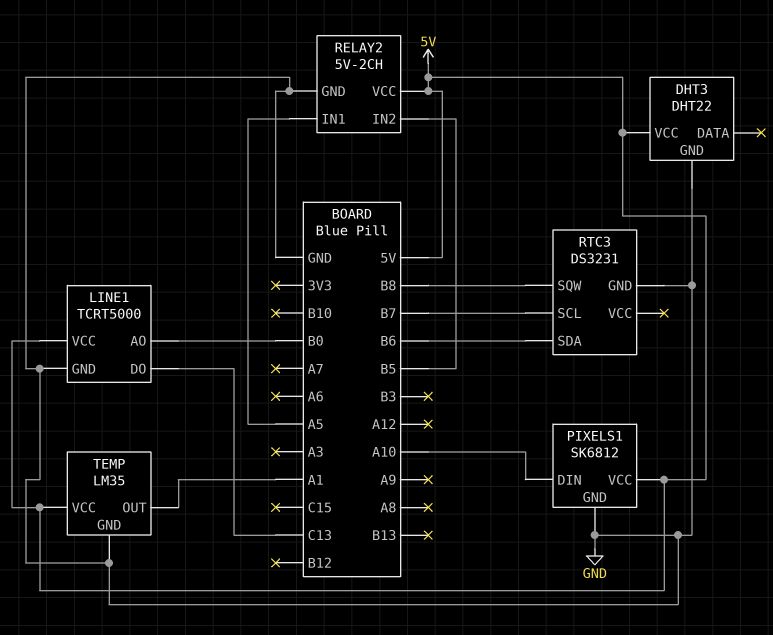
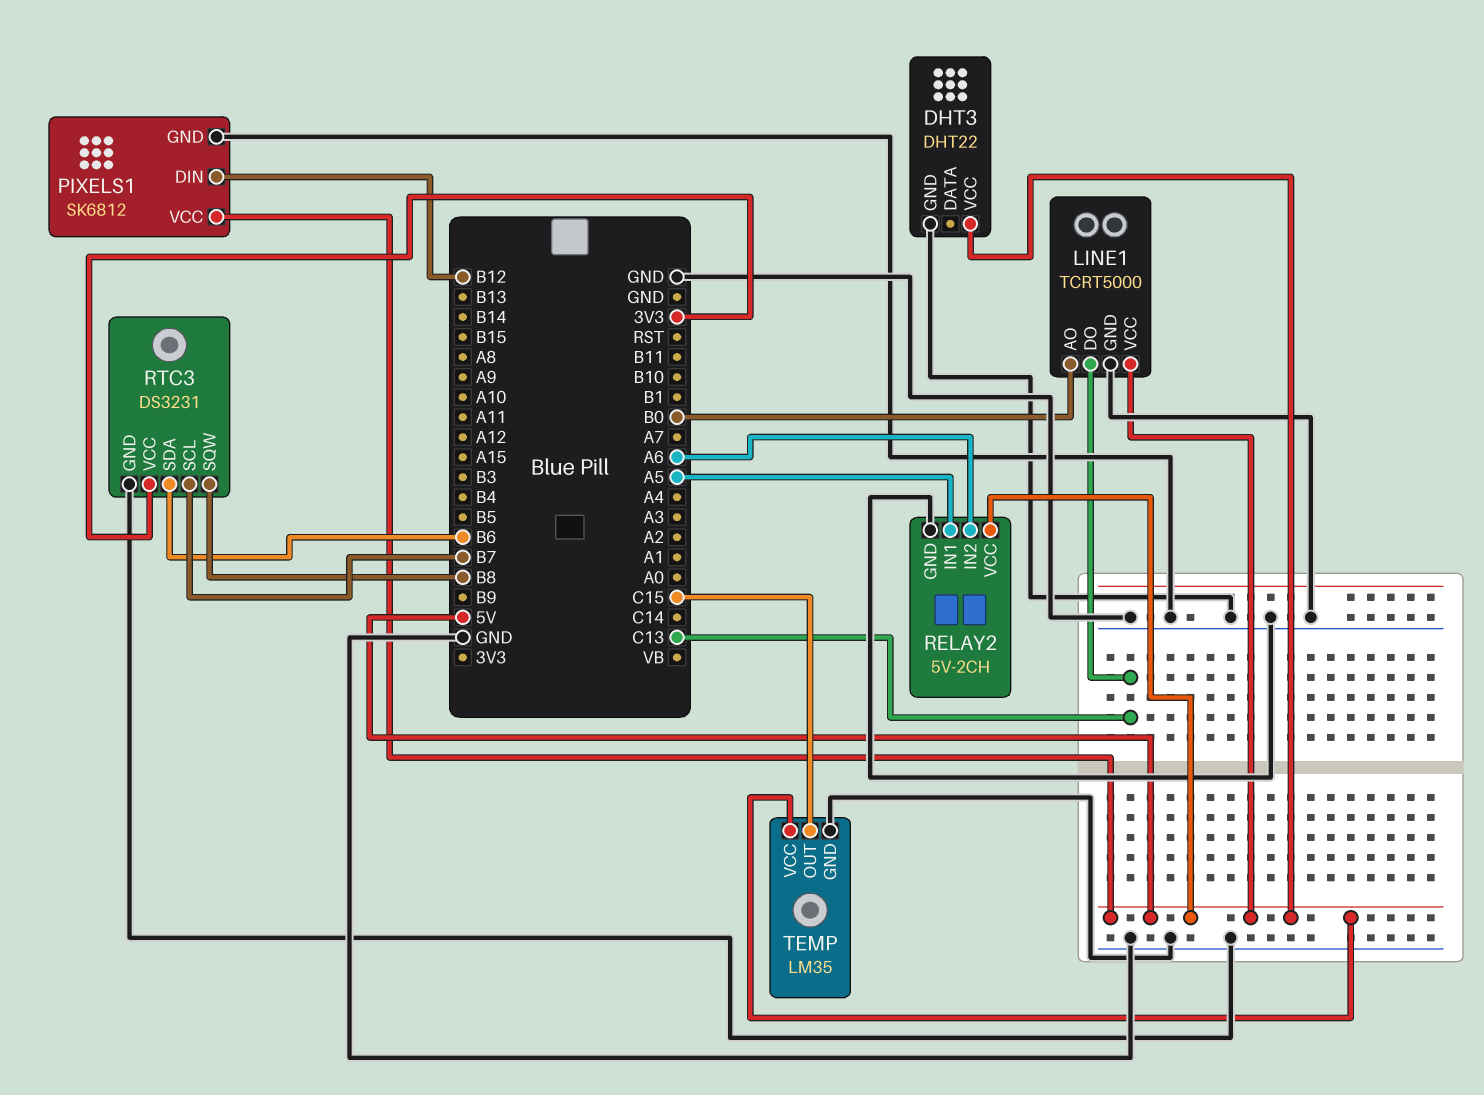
PIXELS1 pin DIN: A10 -> B12
RELAY2 pin IN2: B5 -> A6
RTC3 pin VCC: none -> 3V3
TEMP pin OUT: A1 -> C15

